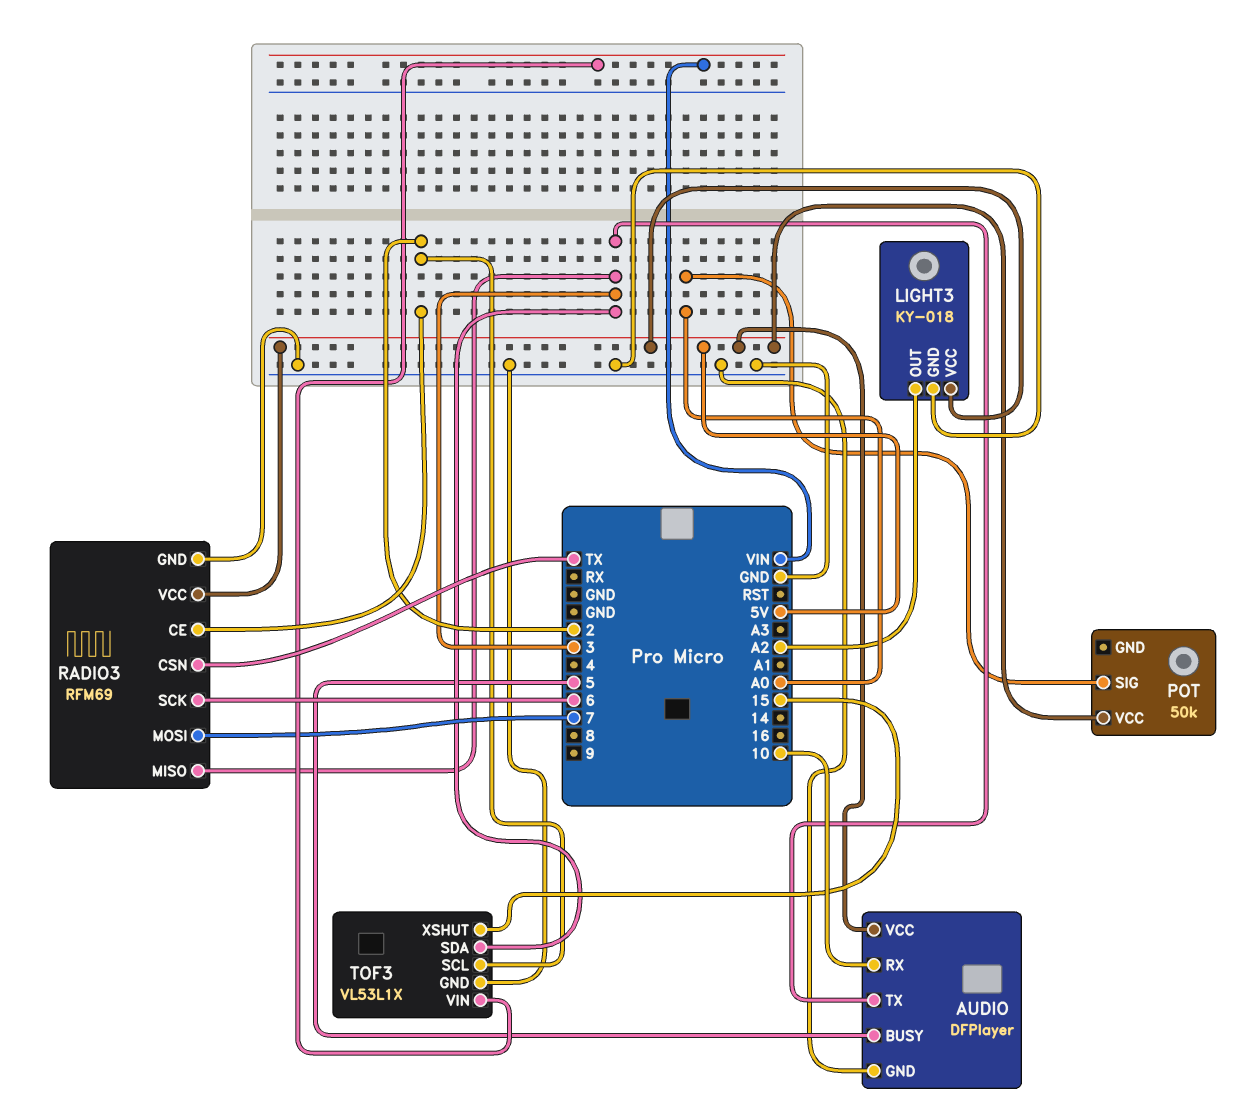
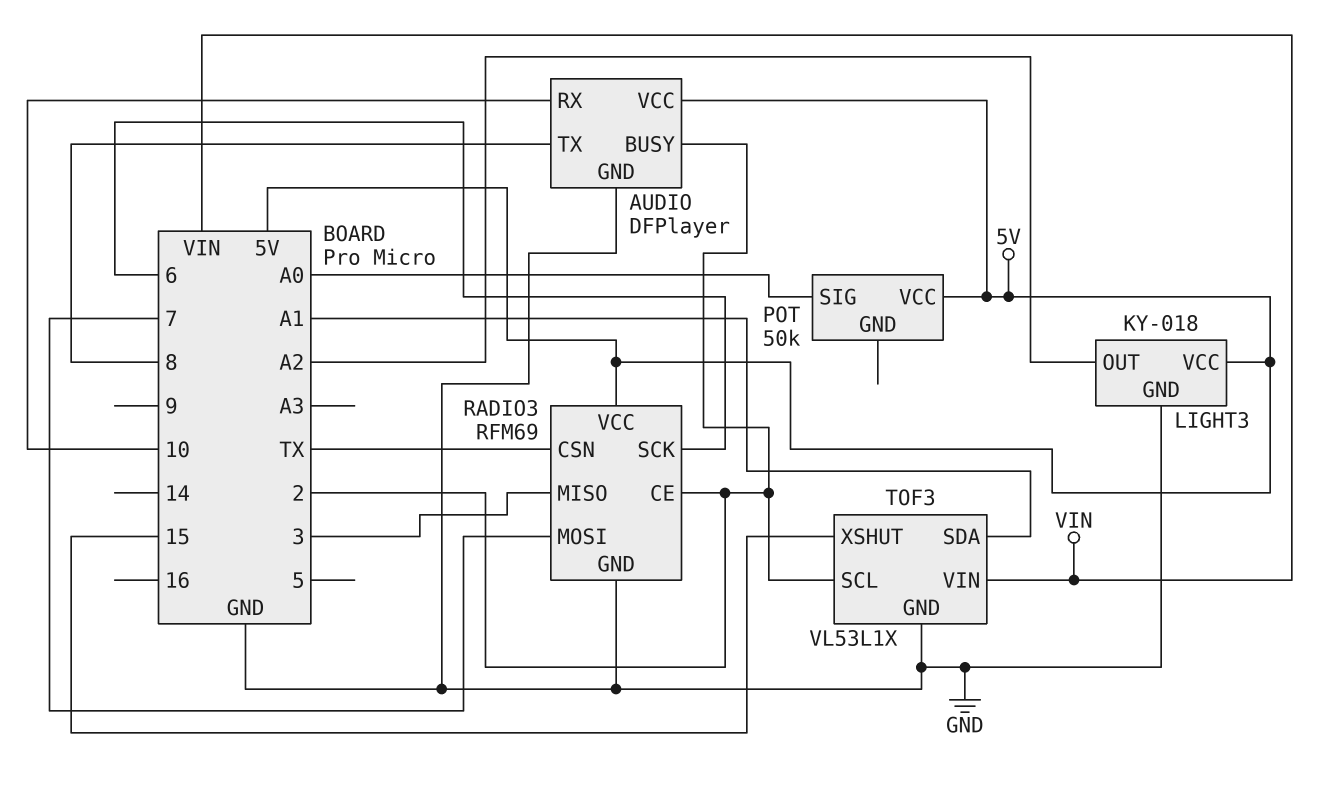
AUDIO pin BUSY: 5 -> 2
AUDIO pin TX: 3 -> 8
TOF3 pin SDA: 3 -> A1

